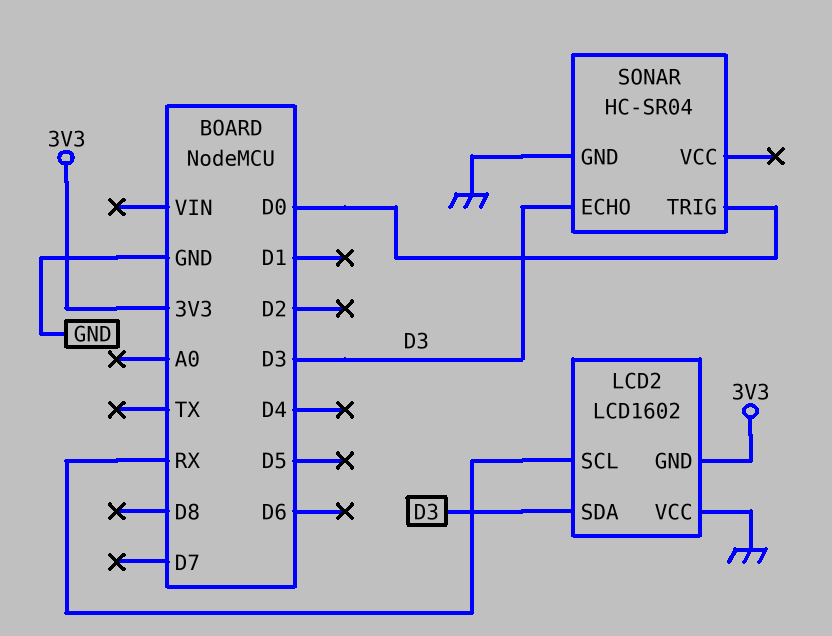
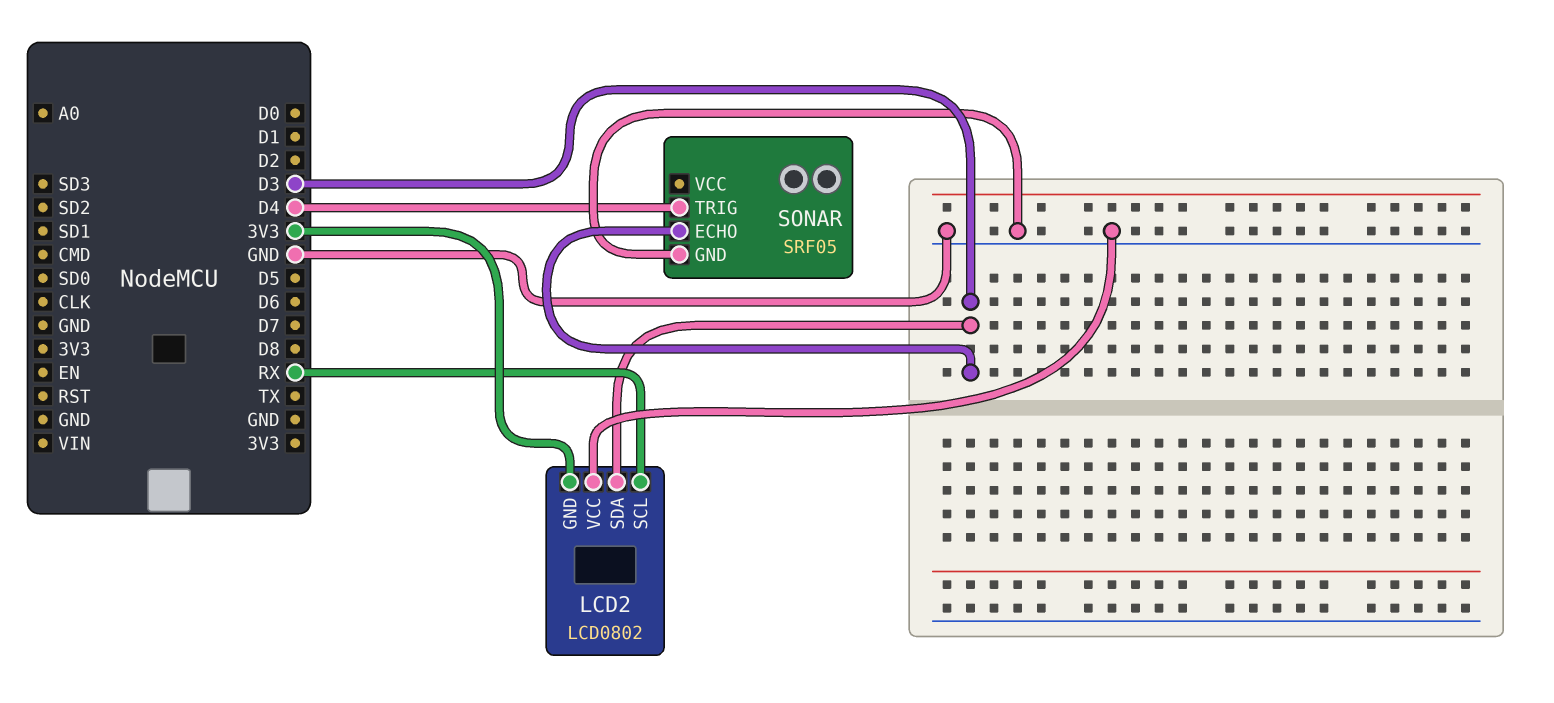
LCD2: LCD1602 -> LCD0802
SONAR: HC-SR04 -> SRF05
SONAR pin TRIG: D0 -> D4

